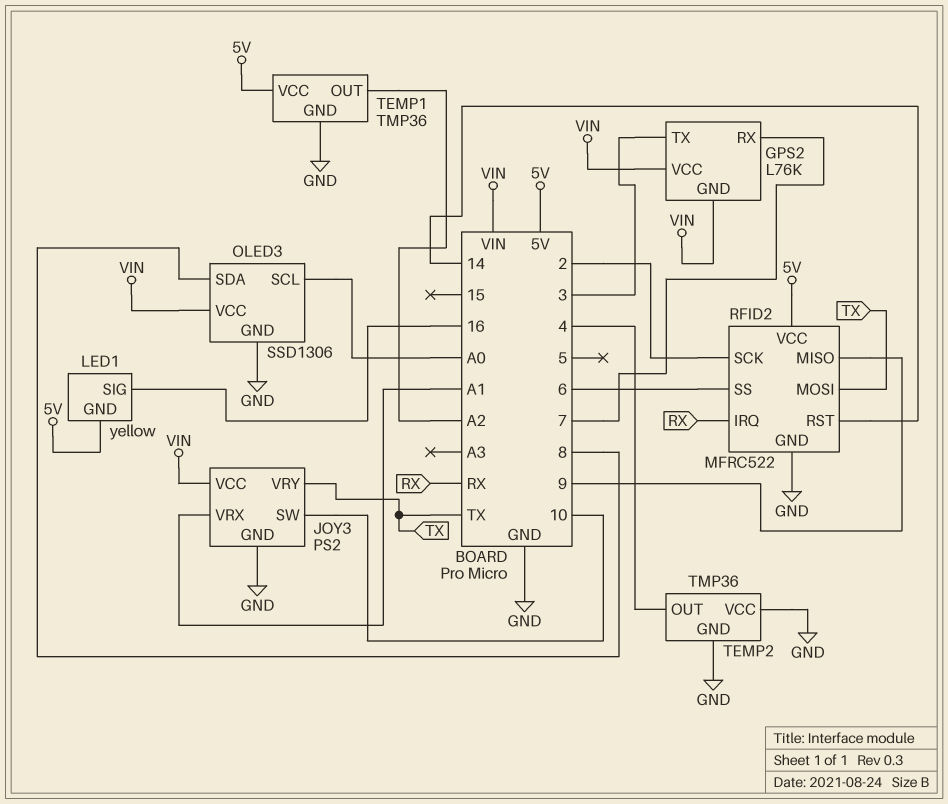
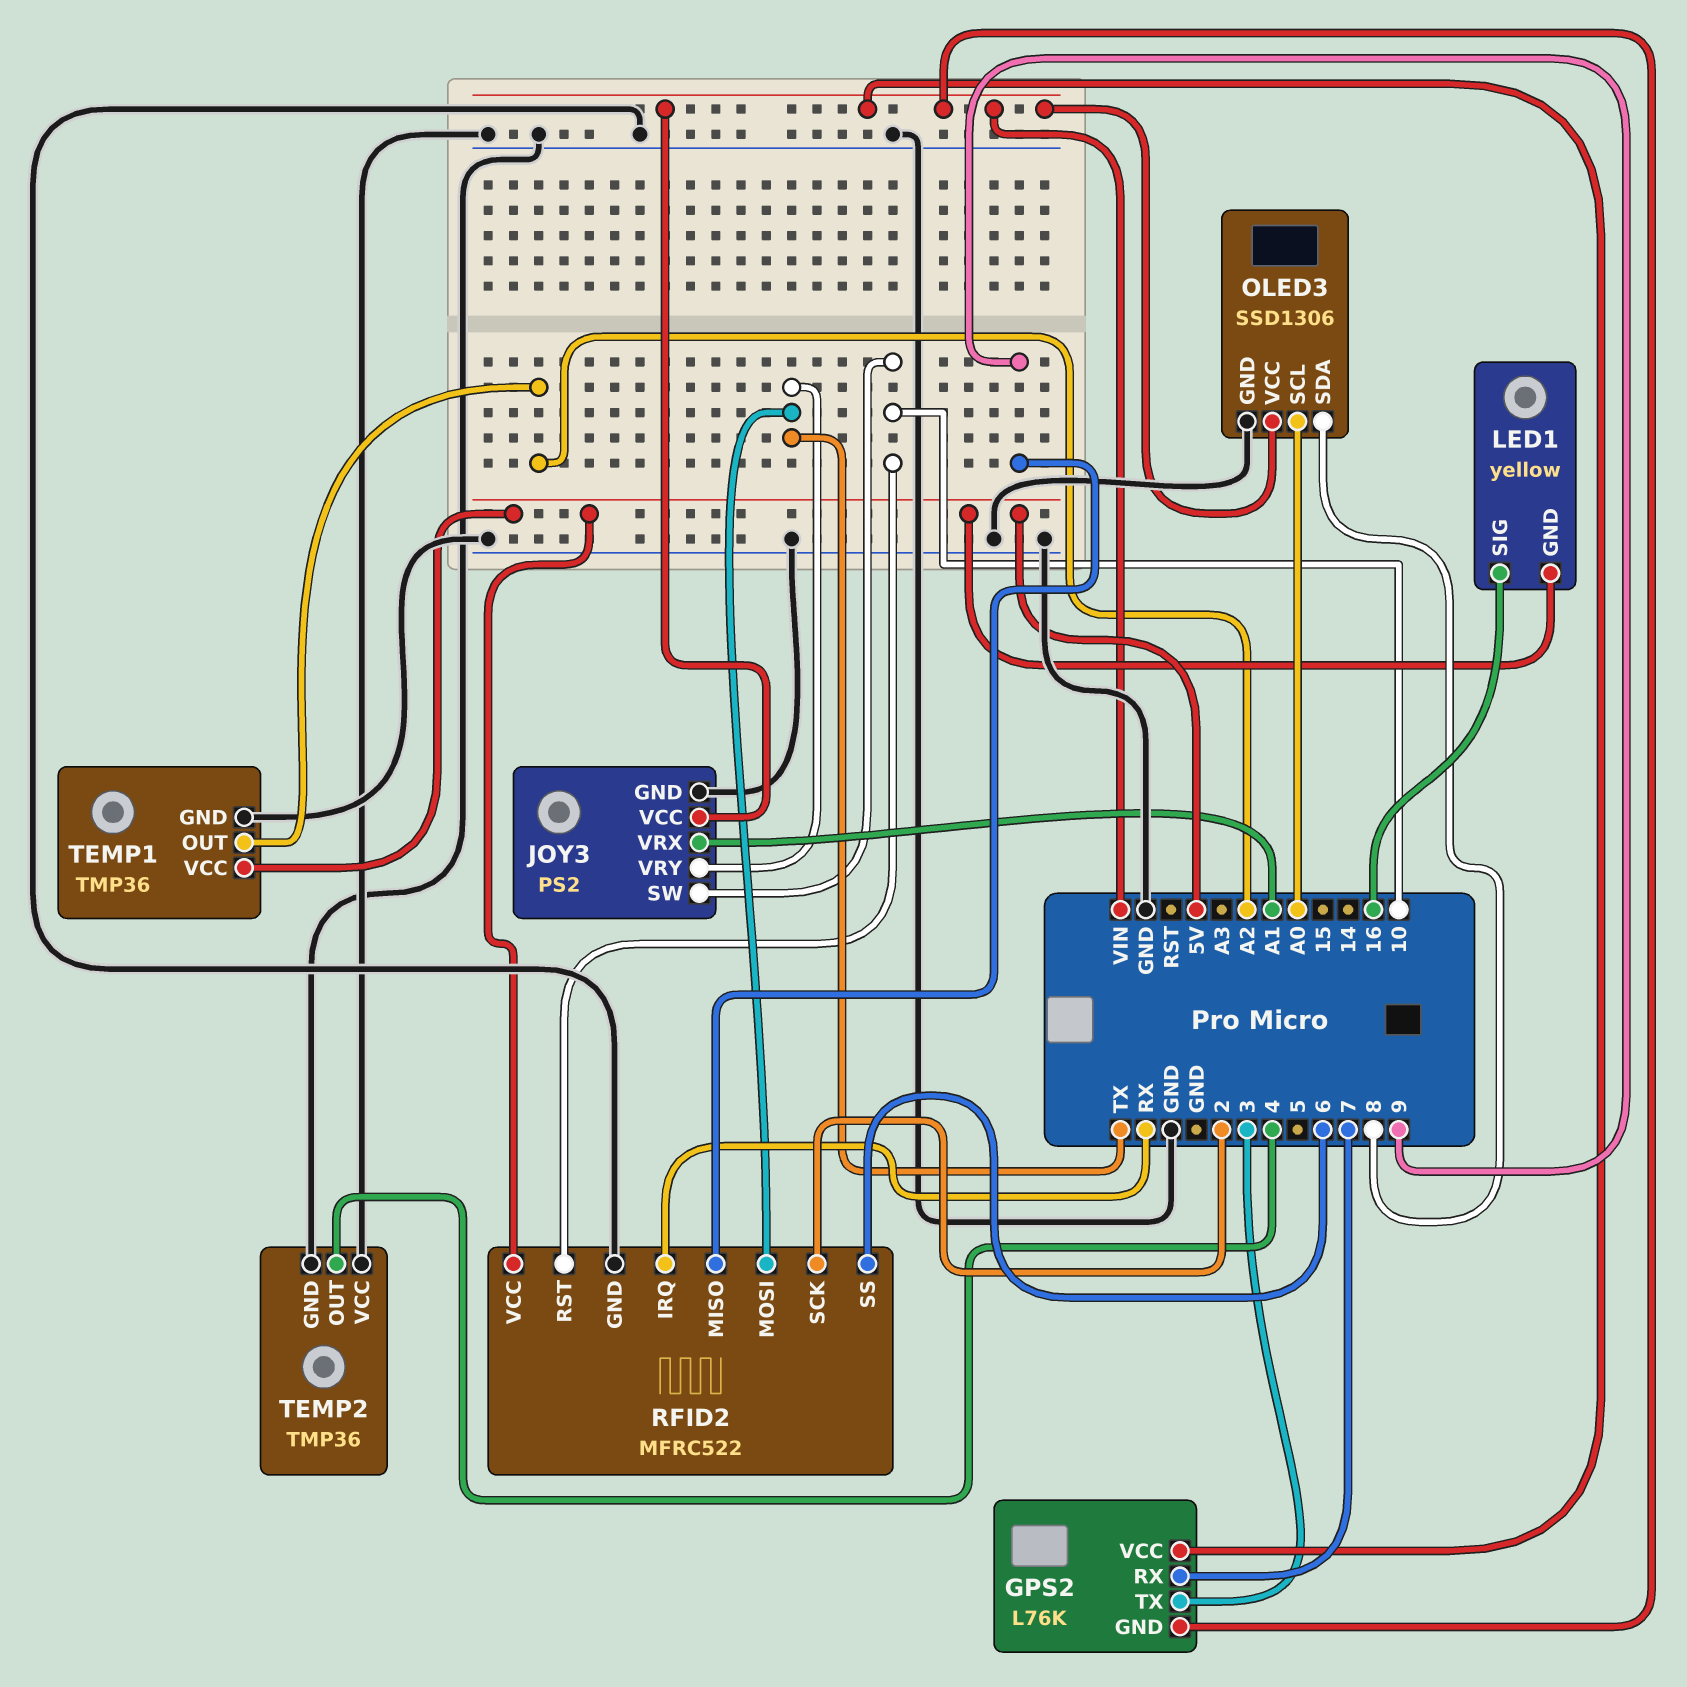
RFID2 pin RST: 14 -> 10

